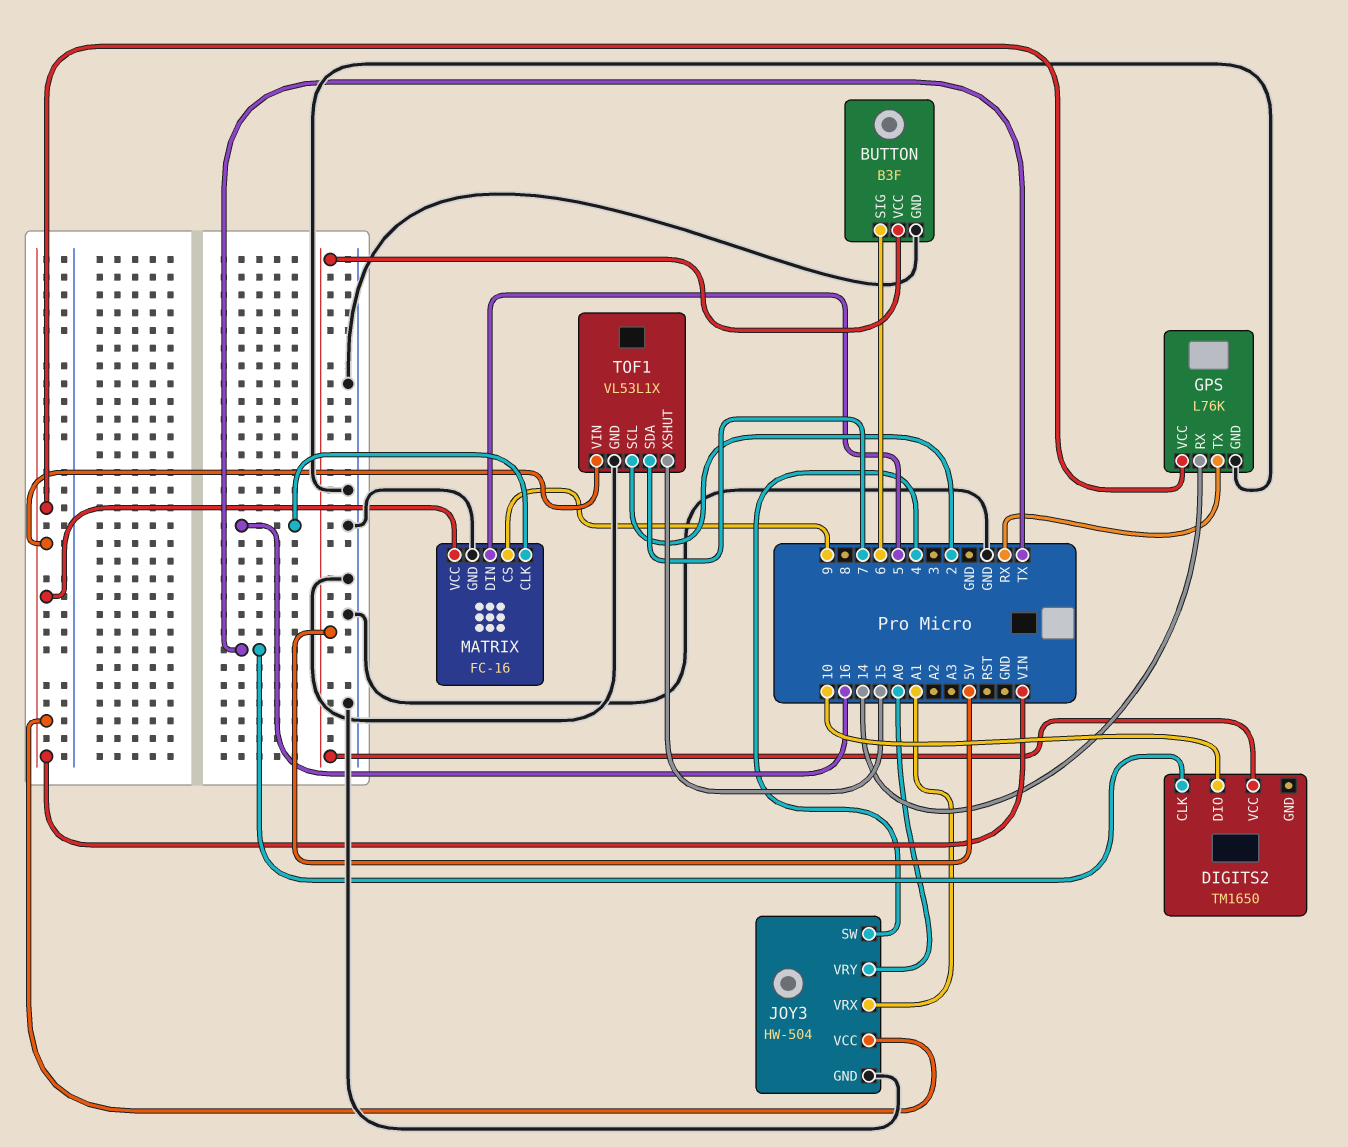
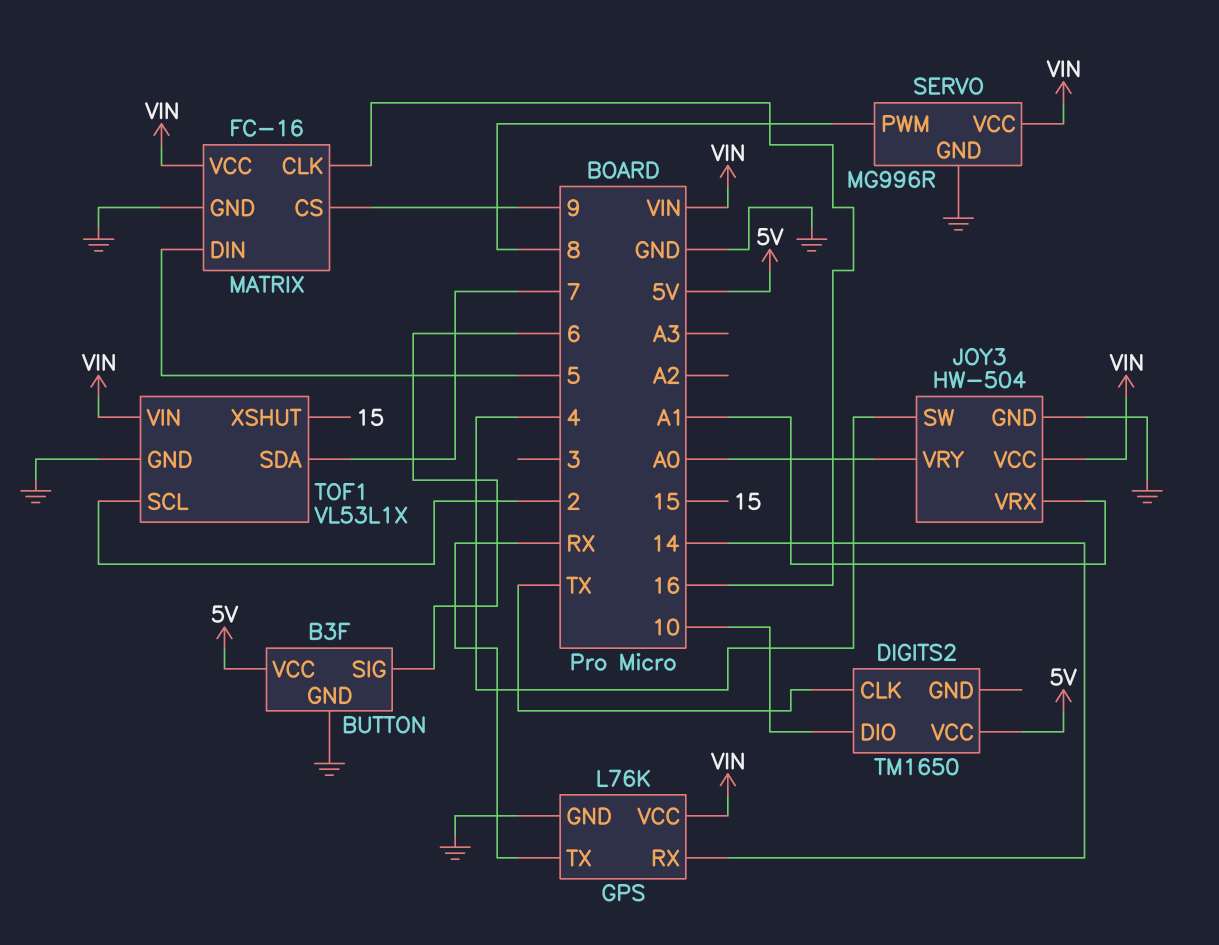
SERVO: none -> MG996R
SERVO pin GND: none -> GND
SERVO pin PWM: none -> 8
SERVO pin VCC: none -> VIN

